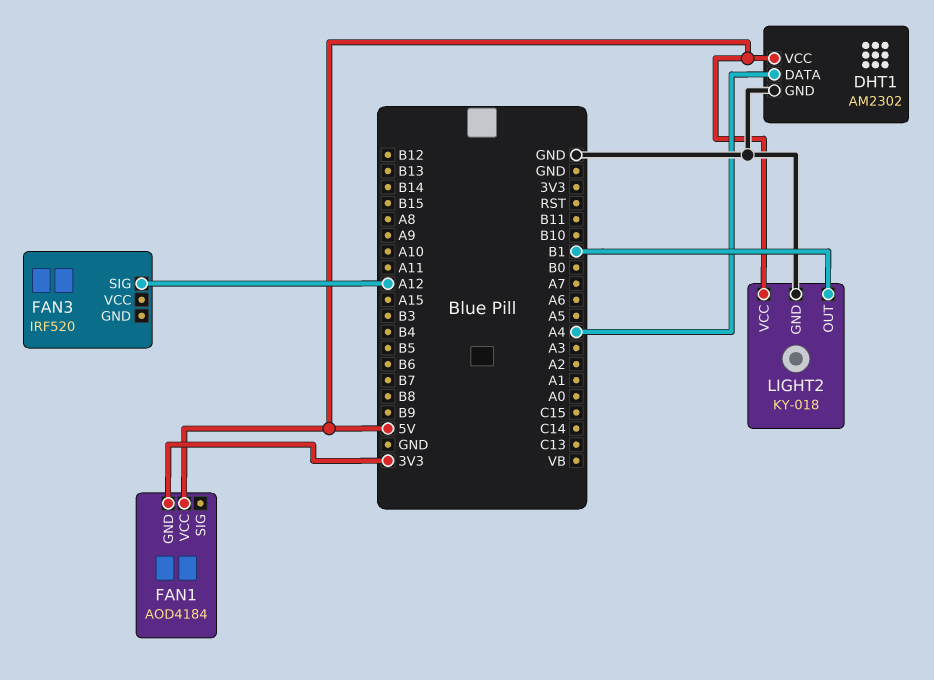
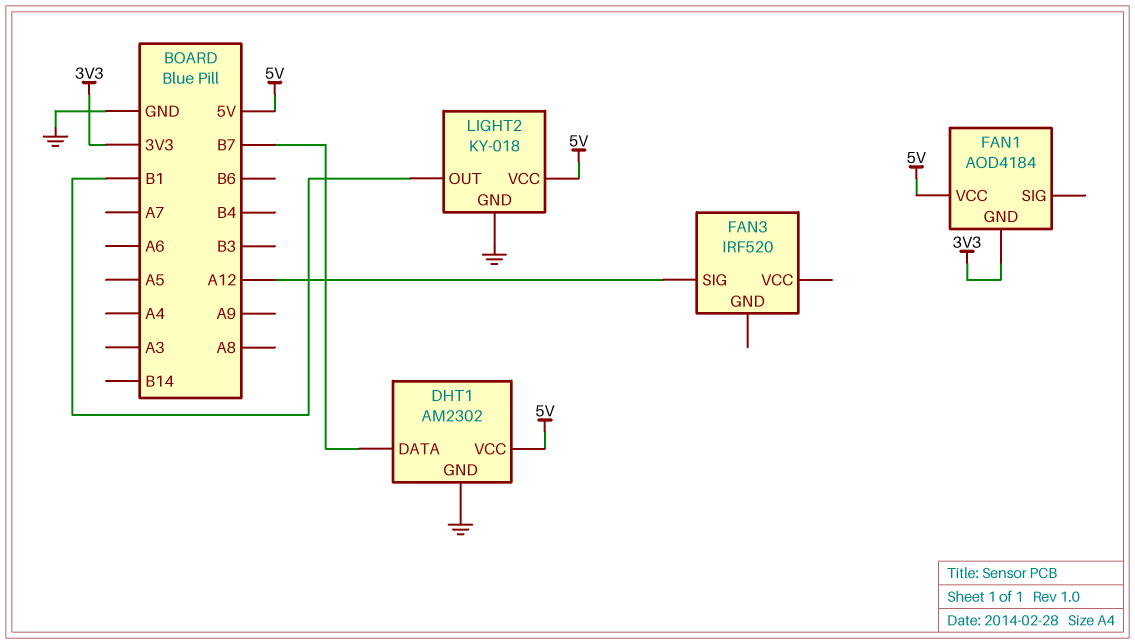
DHT1 pin DATA: A4 -> B7

